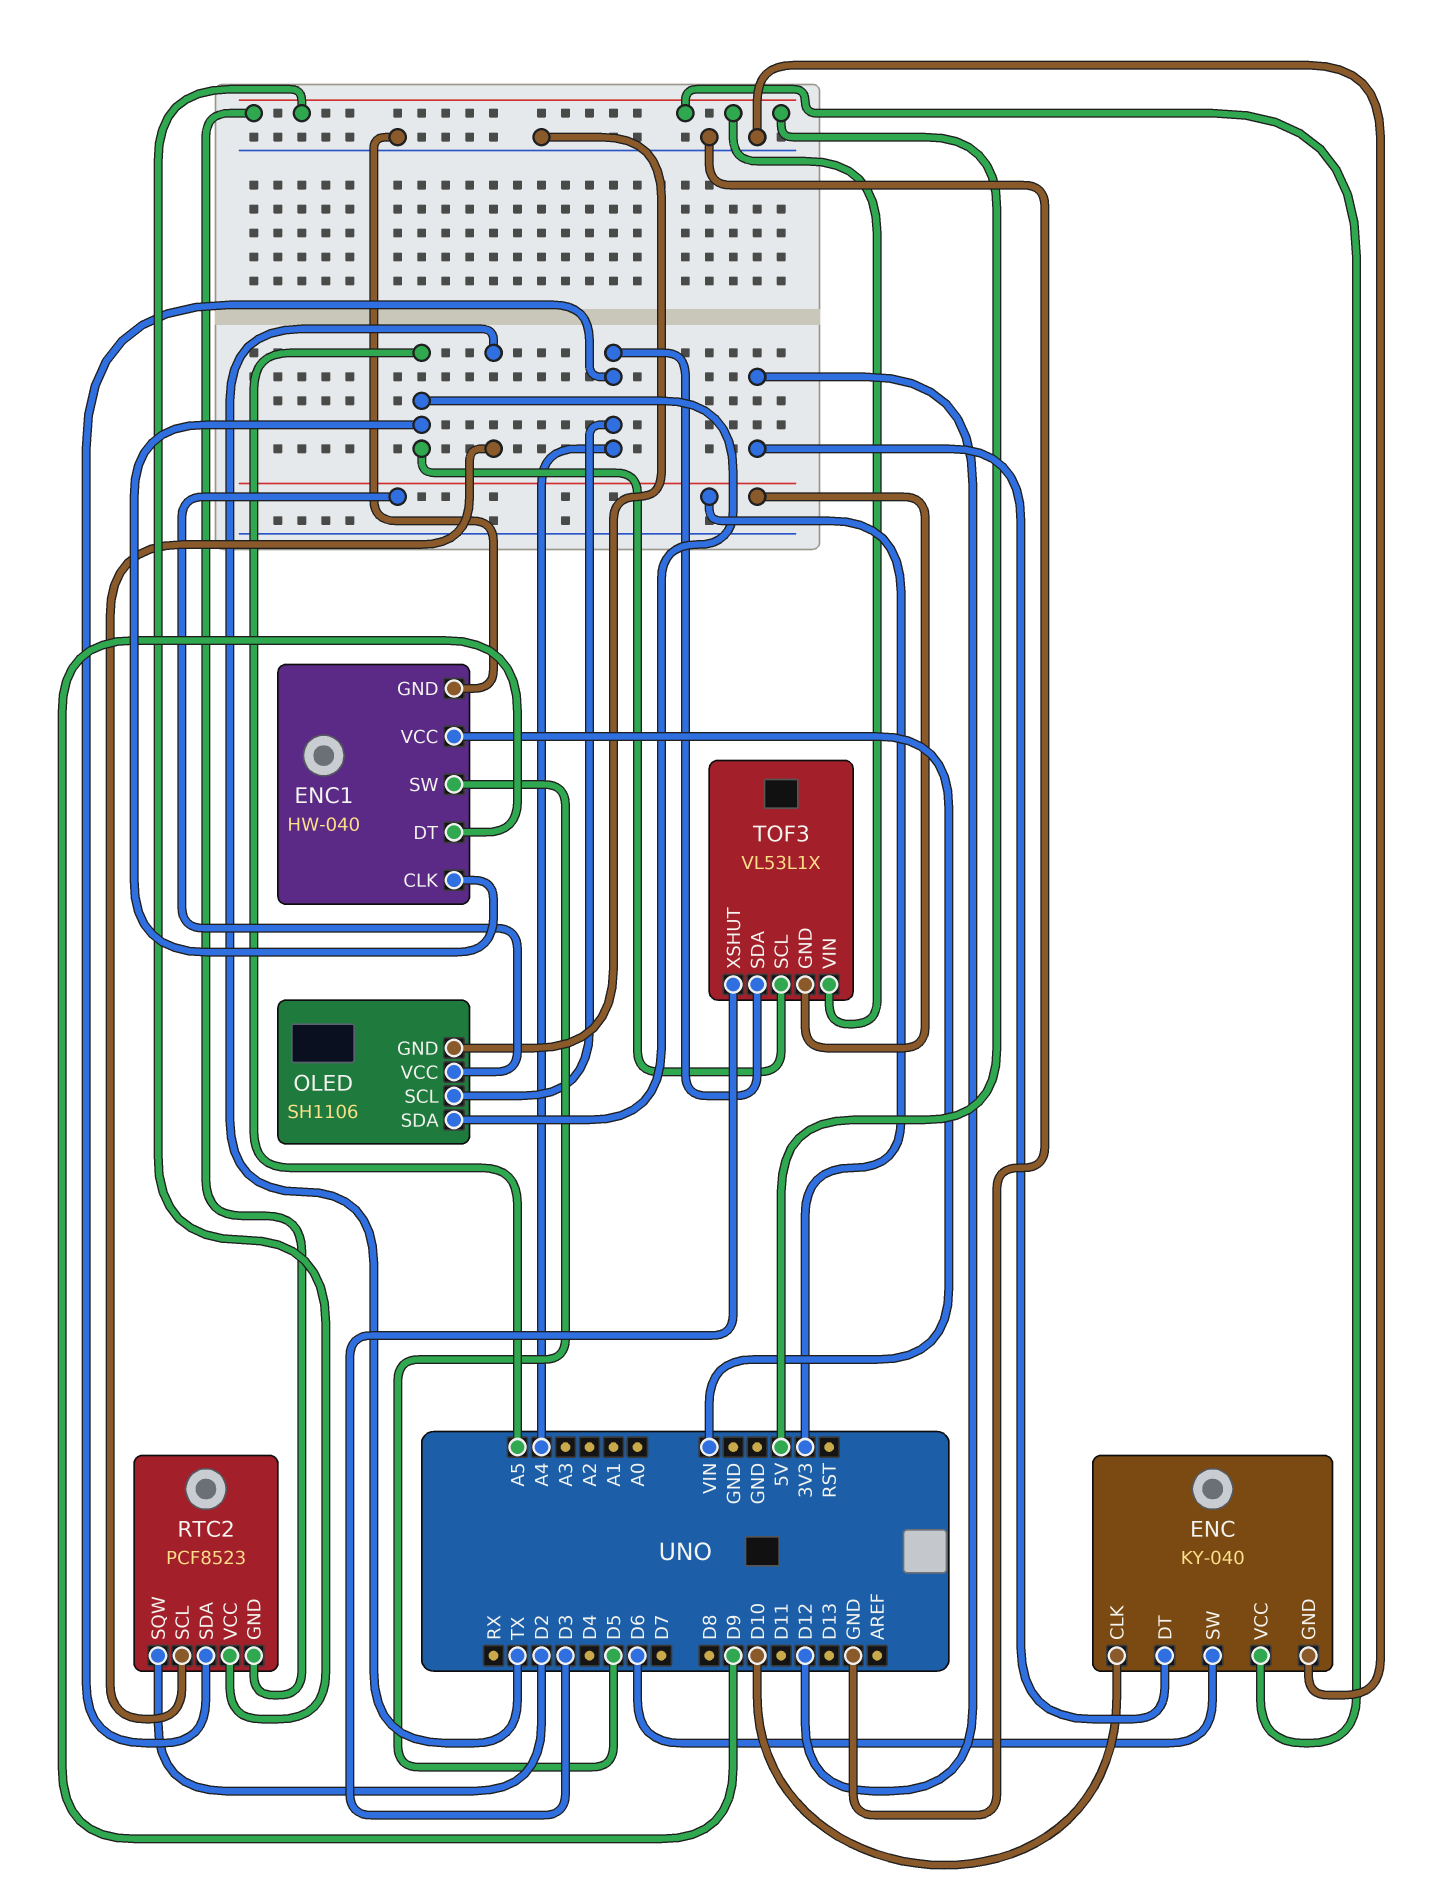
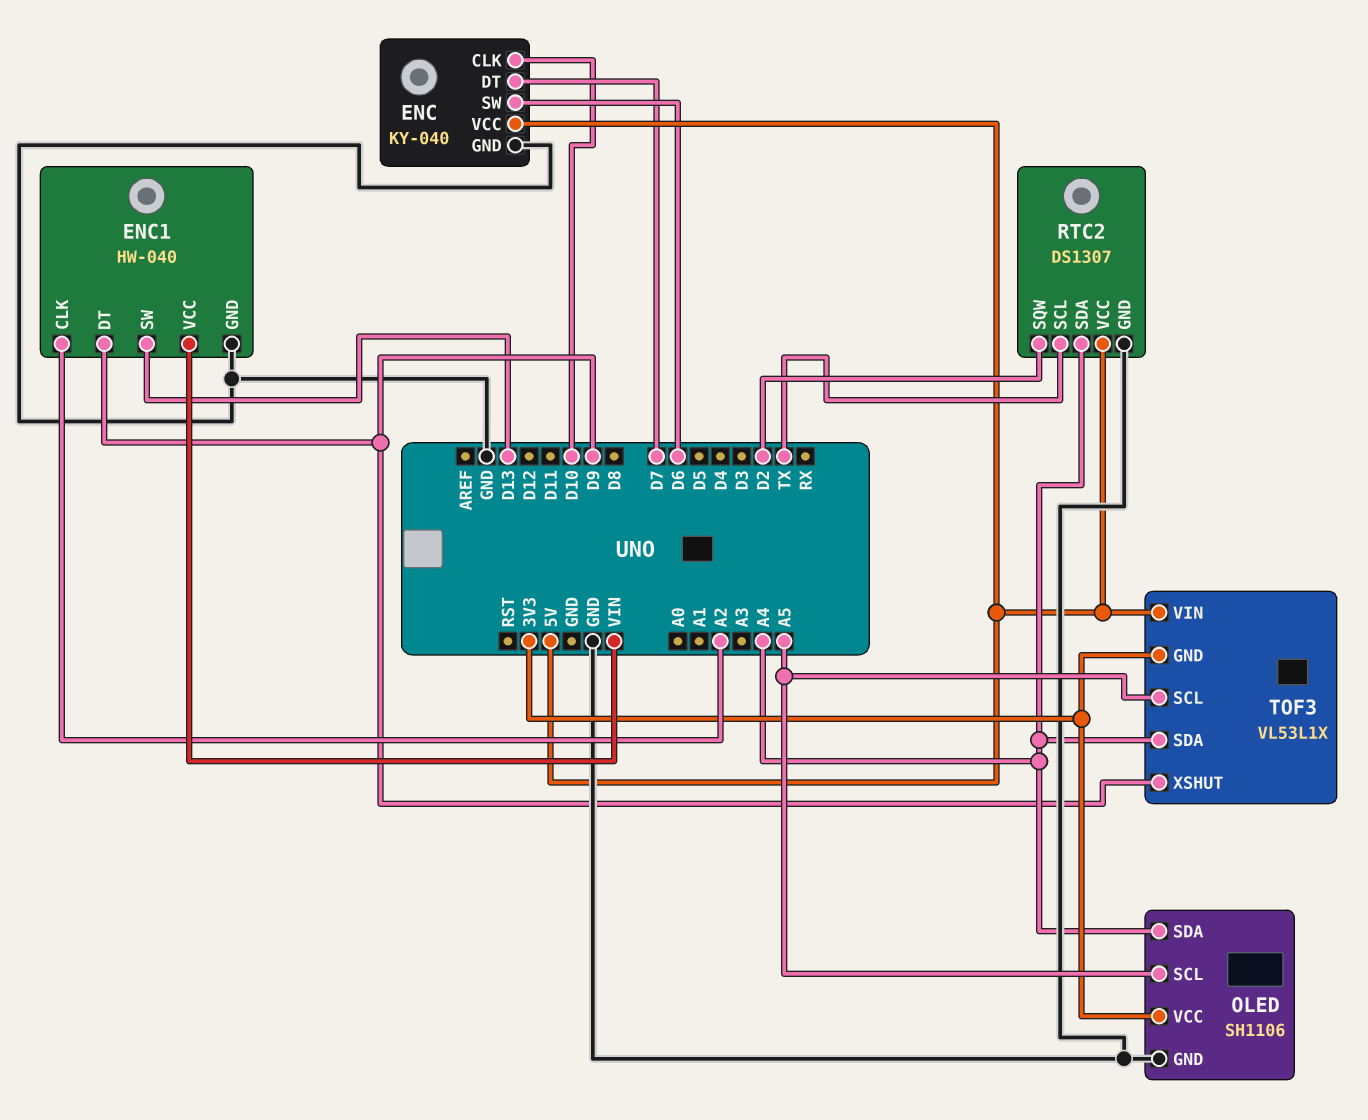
ENC pin DT: D12 -> D7
ENC1 pin CLK: A5 -> A2
ENC1 pin SW: D5 -> D13
OLED pin SCL: A4 -> A5
OLED pin SDA: A5 -> A4
RTC2: PCF8523 -> DS1307
RTC2 pin GND: 5V -> GND
TOF3 pin XSHUT: D3 -> D9

